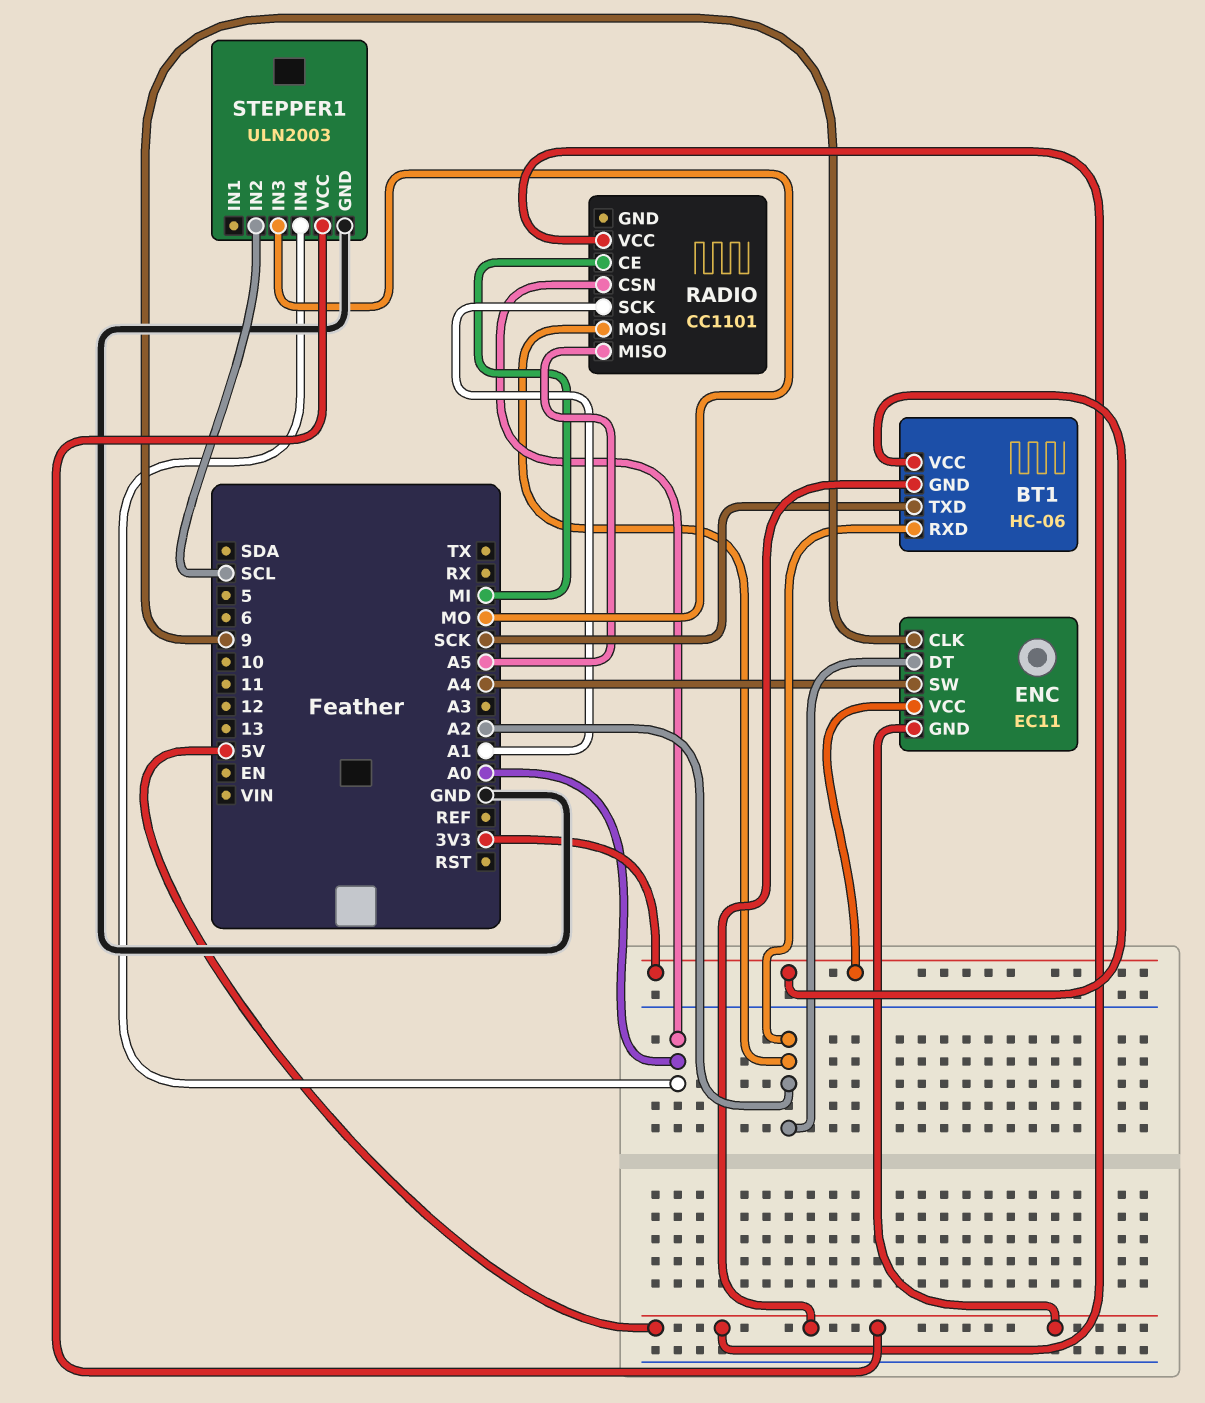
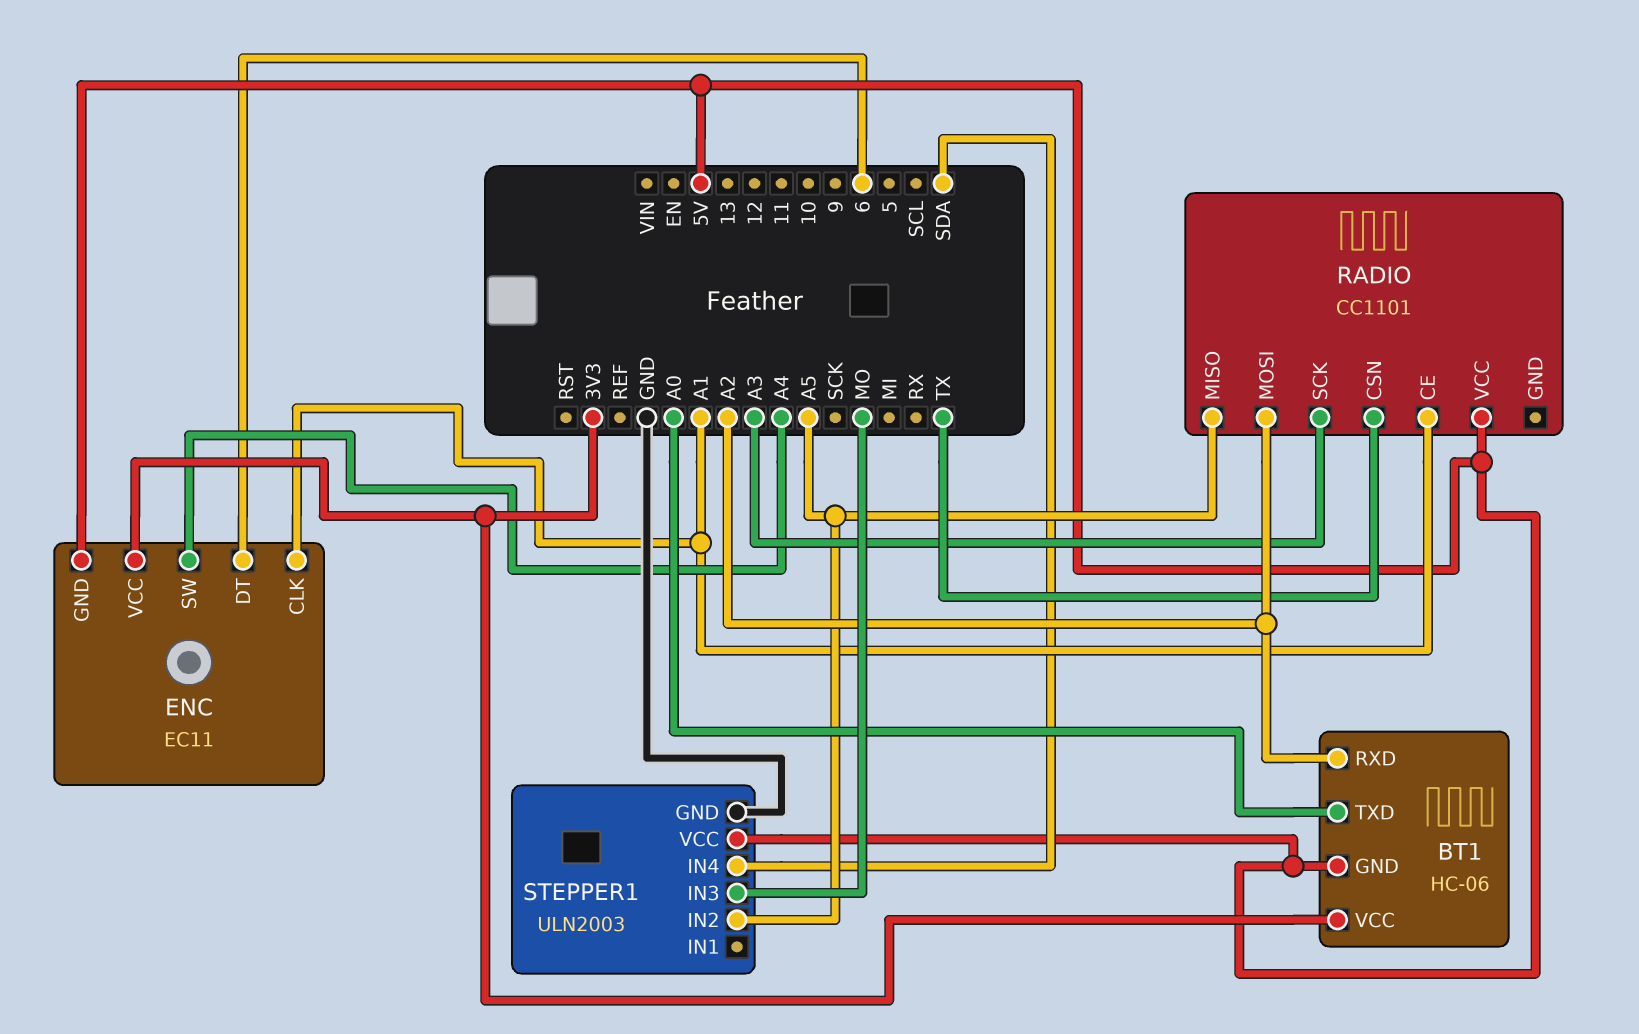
BT1 pin TXD: SCK -> A0
ENC pin CLK: 9 -> A1
ENC pin DT: A2 -> 6
RADIO pin CE: MI -> A1
RADIO pin CSN: A0 -> TX
RADIO pin SCK: A1 -> A3
STEPPER1 pin IN2: SCL -> A5
STEPPER1 pin IN4: A0 -> SDA

